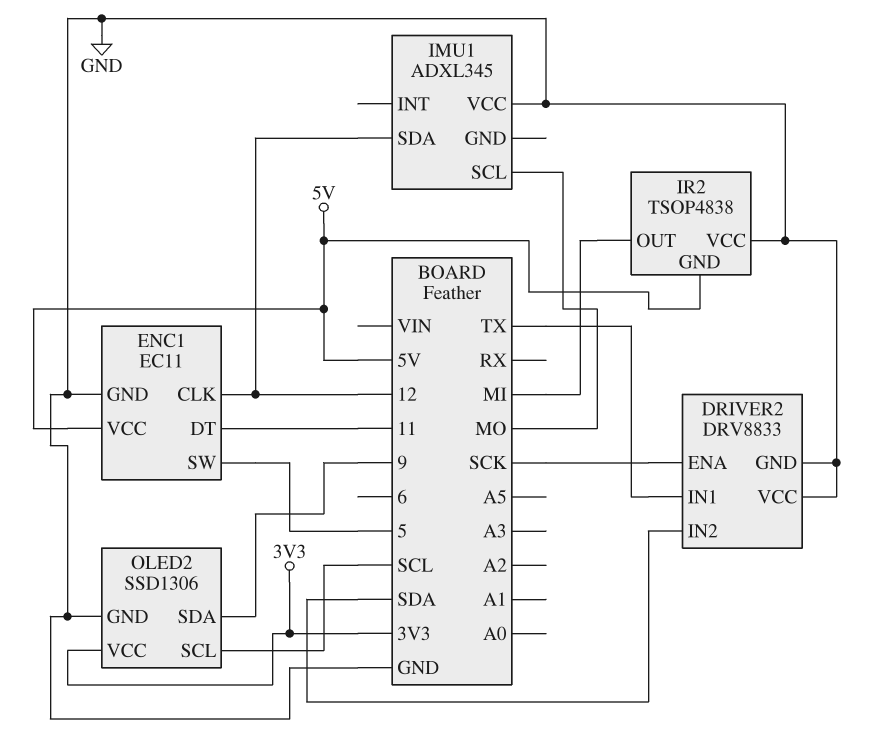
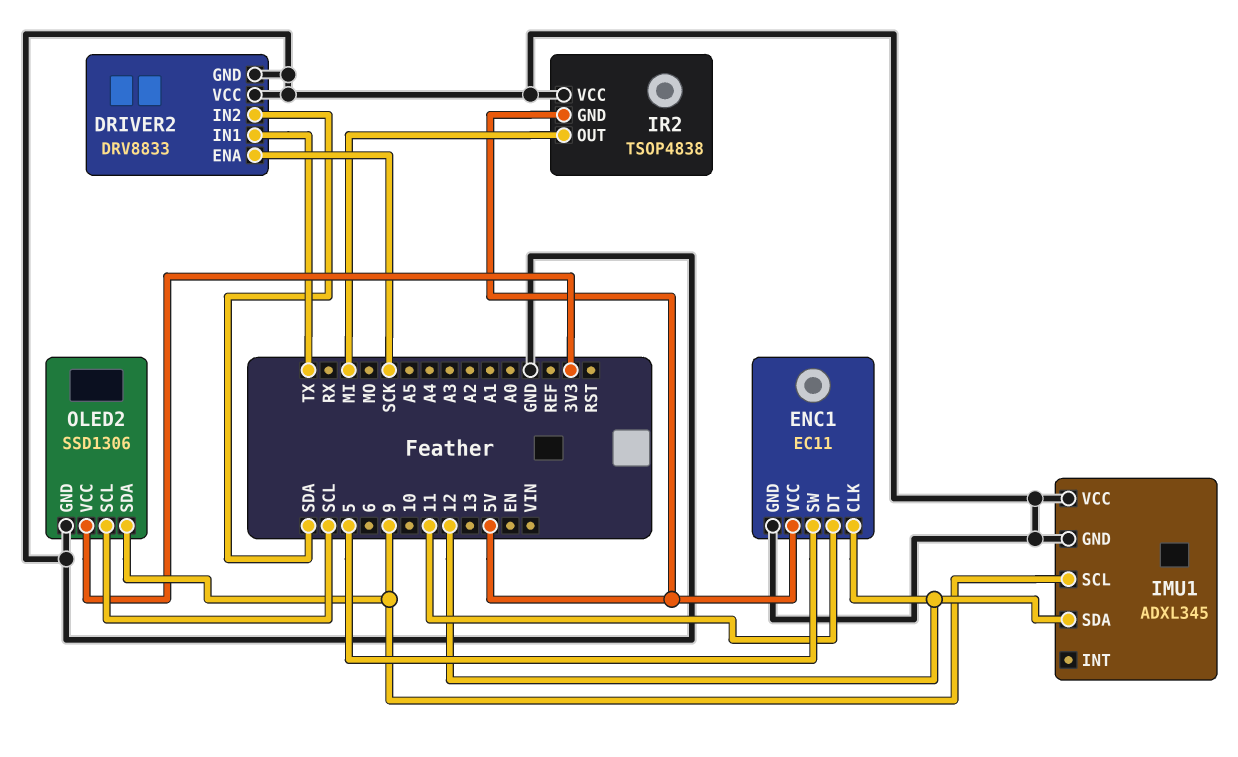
IMU1 pin GND: none -> GND
IMU1 pin SCL: MO -> 9

